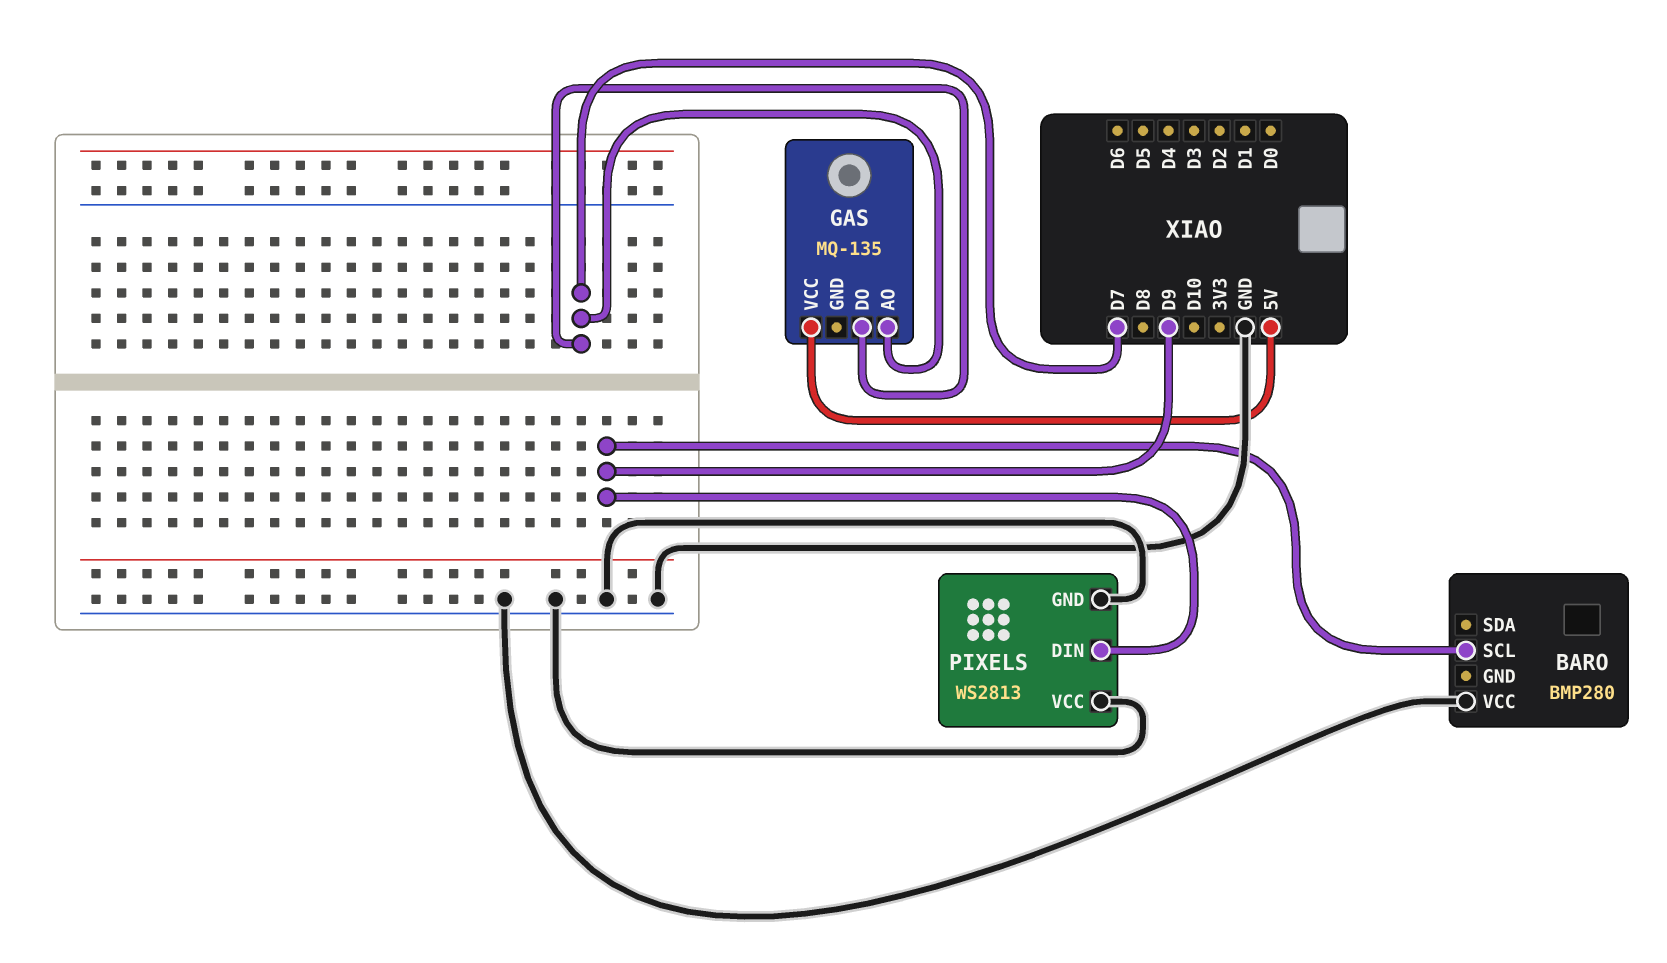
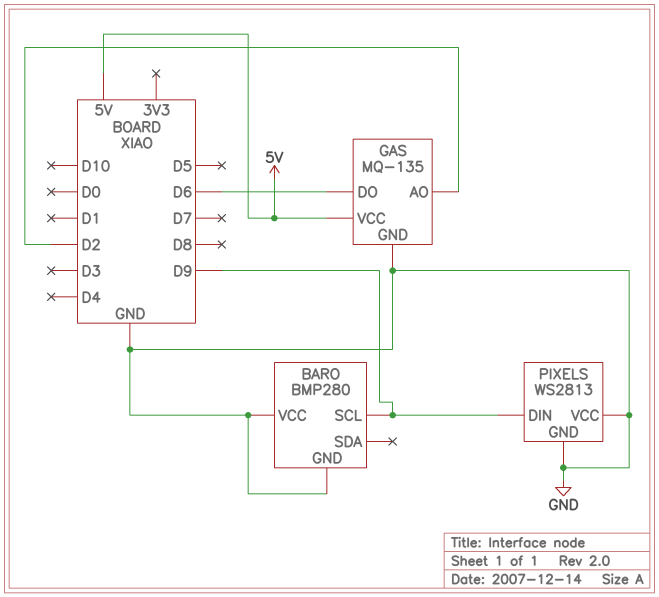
BARO pin GND: none -> GND
GAS pin AO: D7 -> D2
GAS pin DO: D7 -> D6
GAS pin GND: none -> GND

